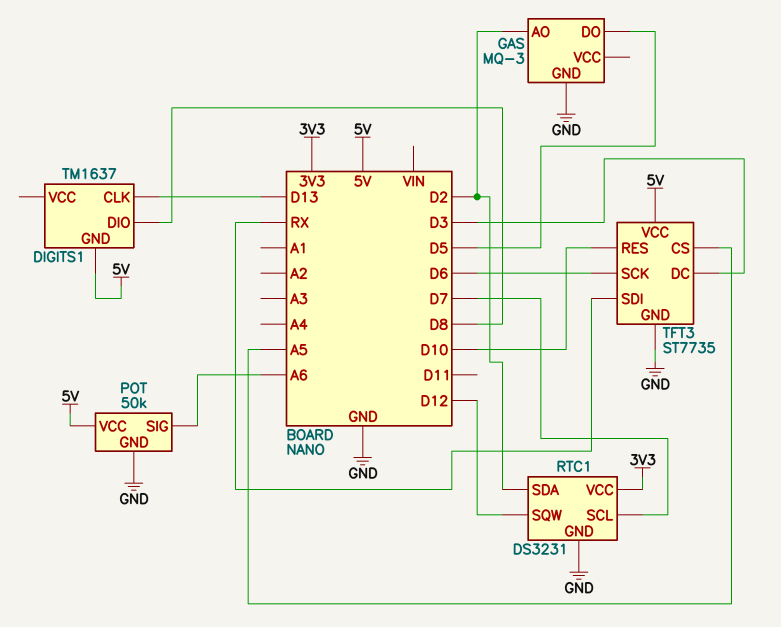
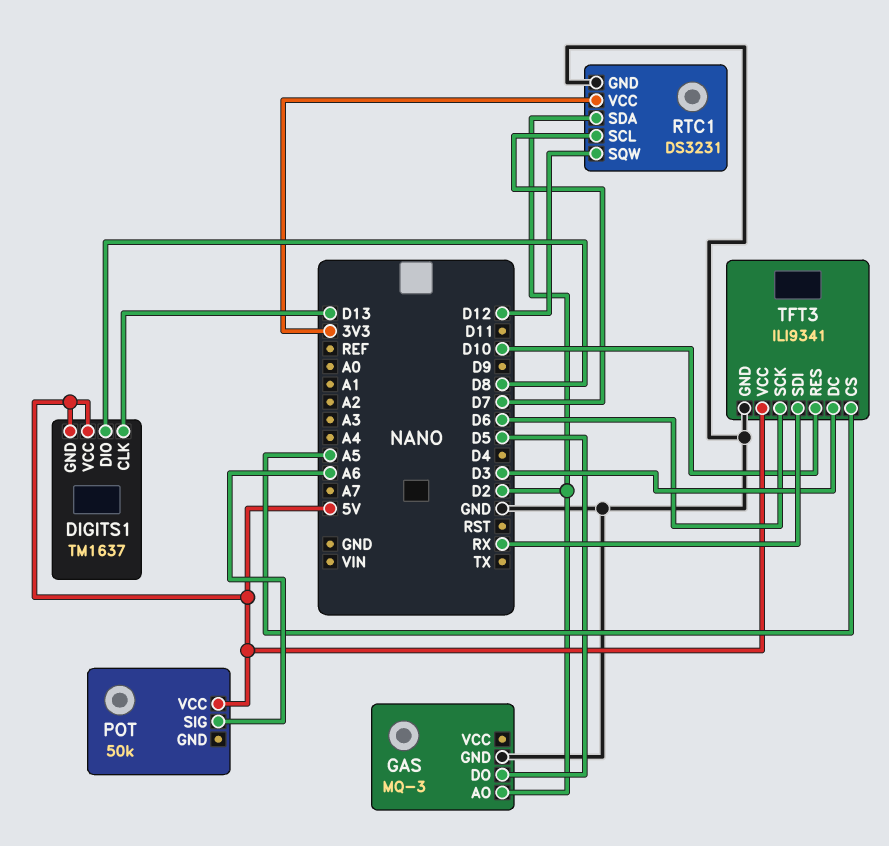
DIGITS1 pin VCC: none -> 5V
POT pin GND: GND -> none
TFT3: ST7735 -> ILI9341

